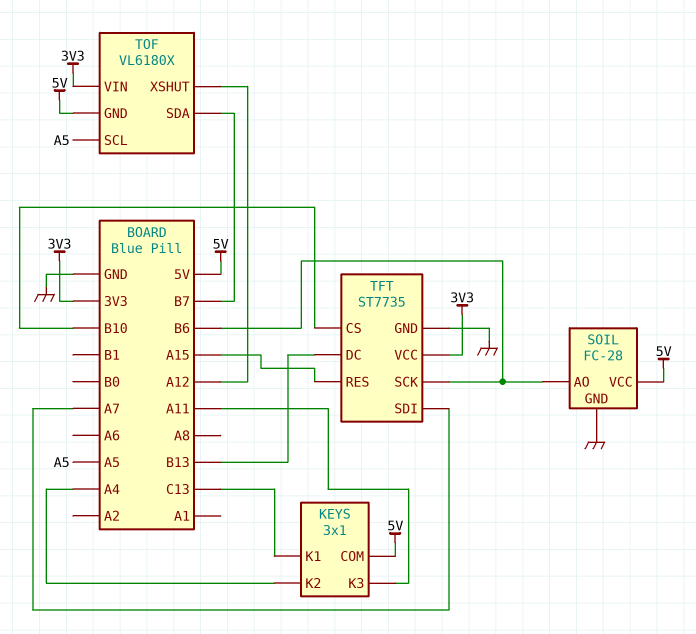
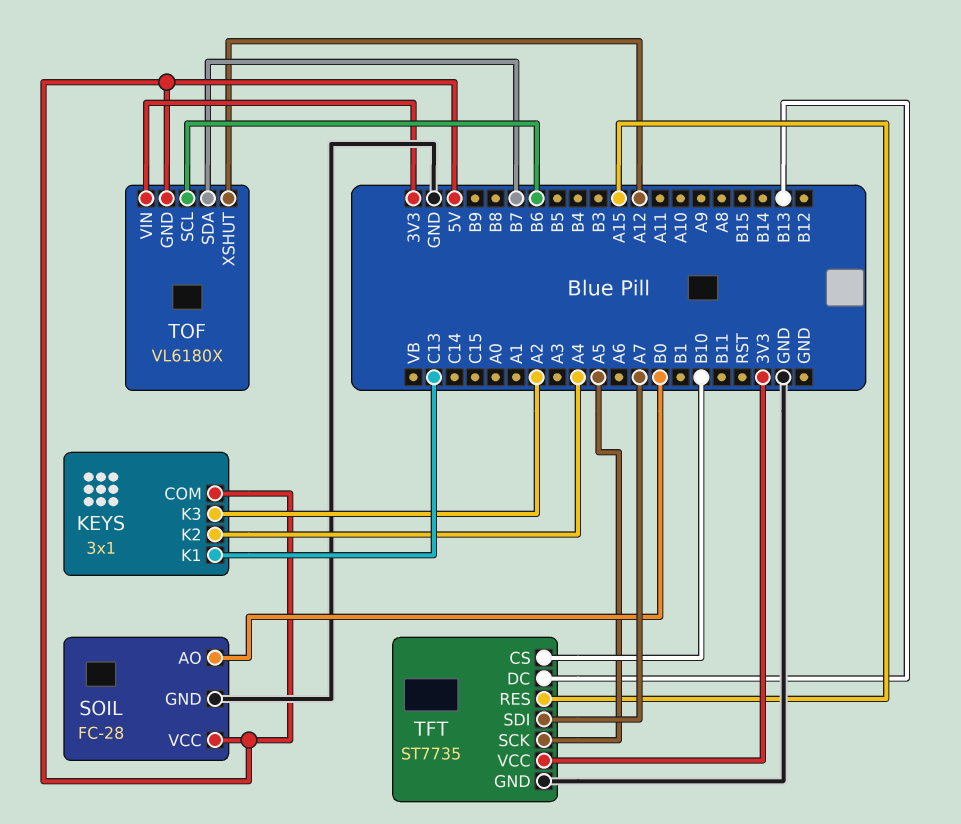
KEYS pin K3: A11 -> A2
SOIL pin AO: B6 -> B0
TFT pin SCK: B6 -> A5
TOF pin SCL: A5 -> B6

